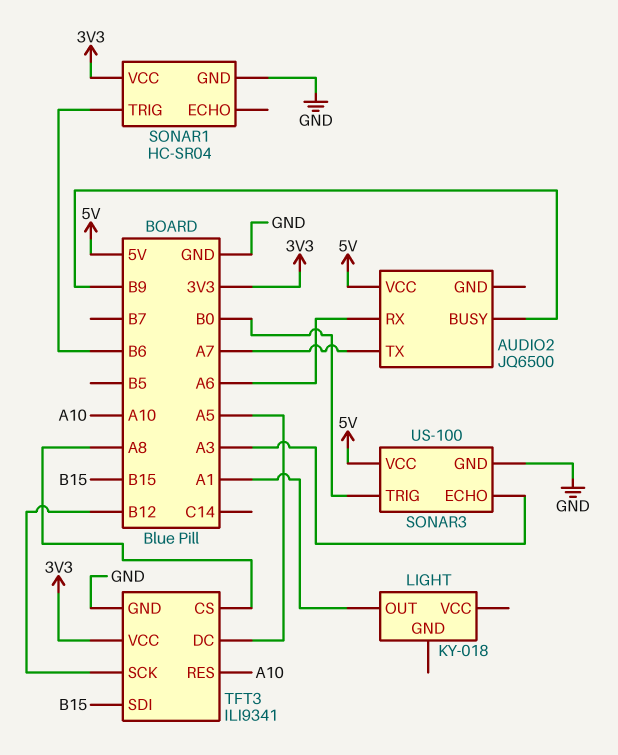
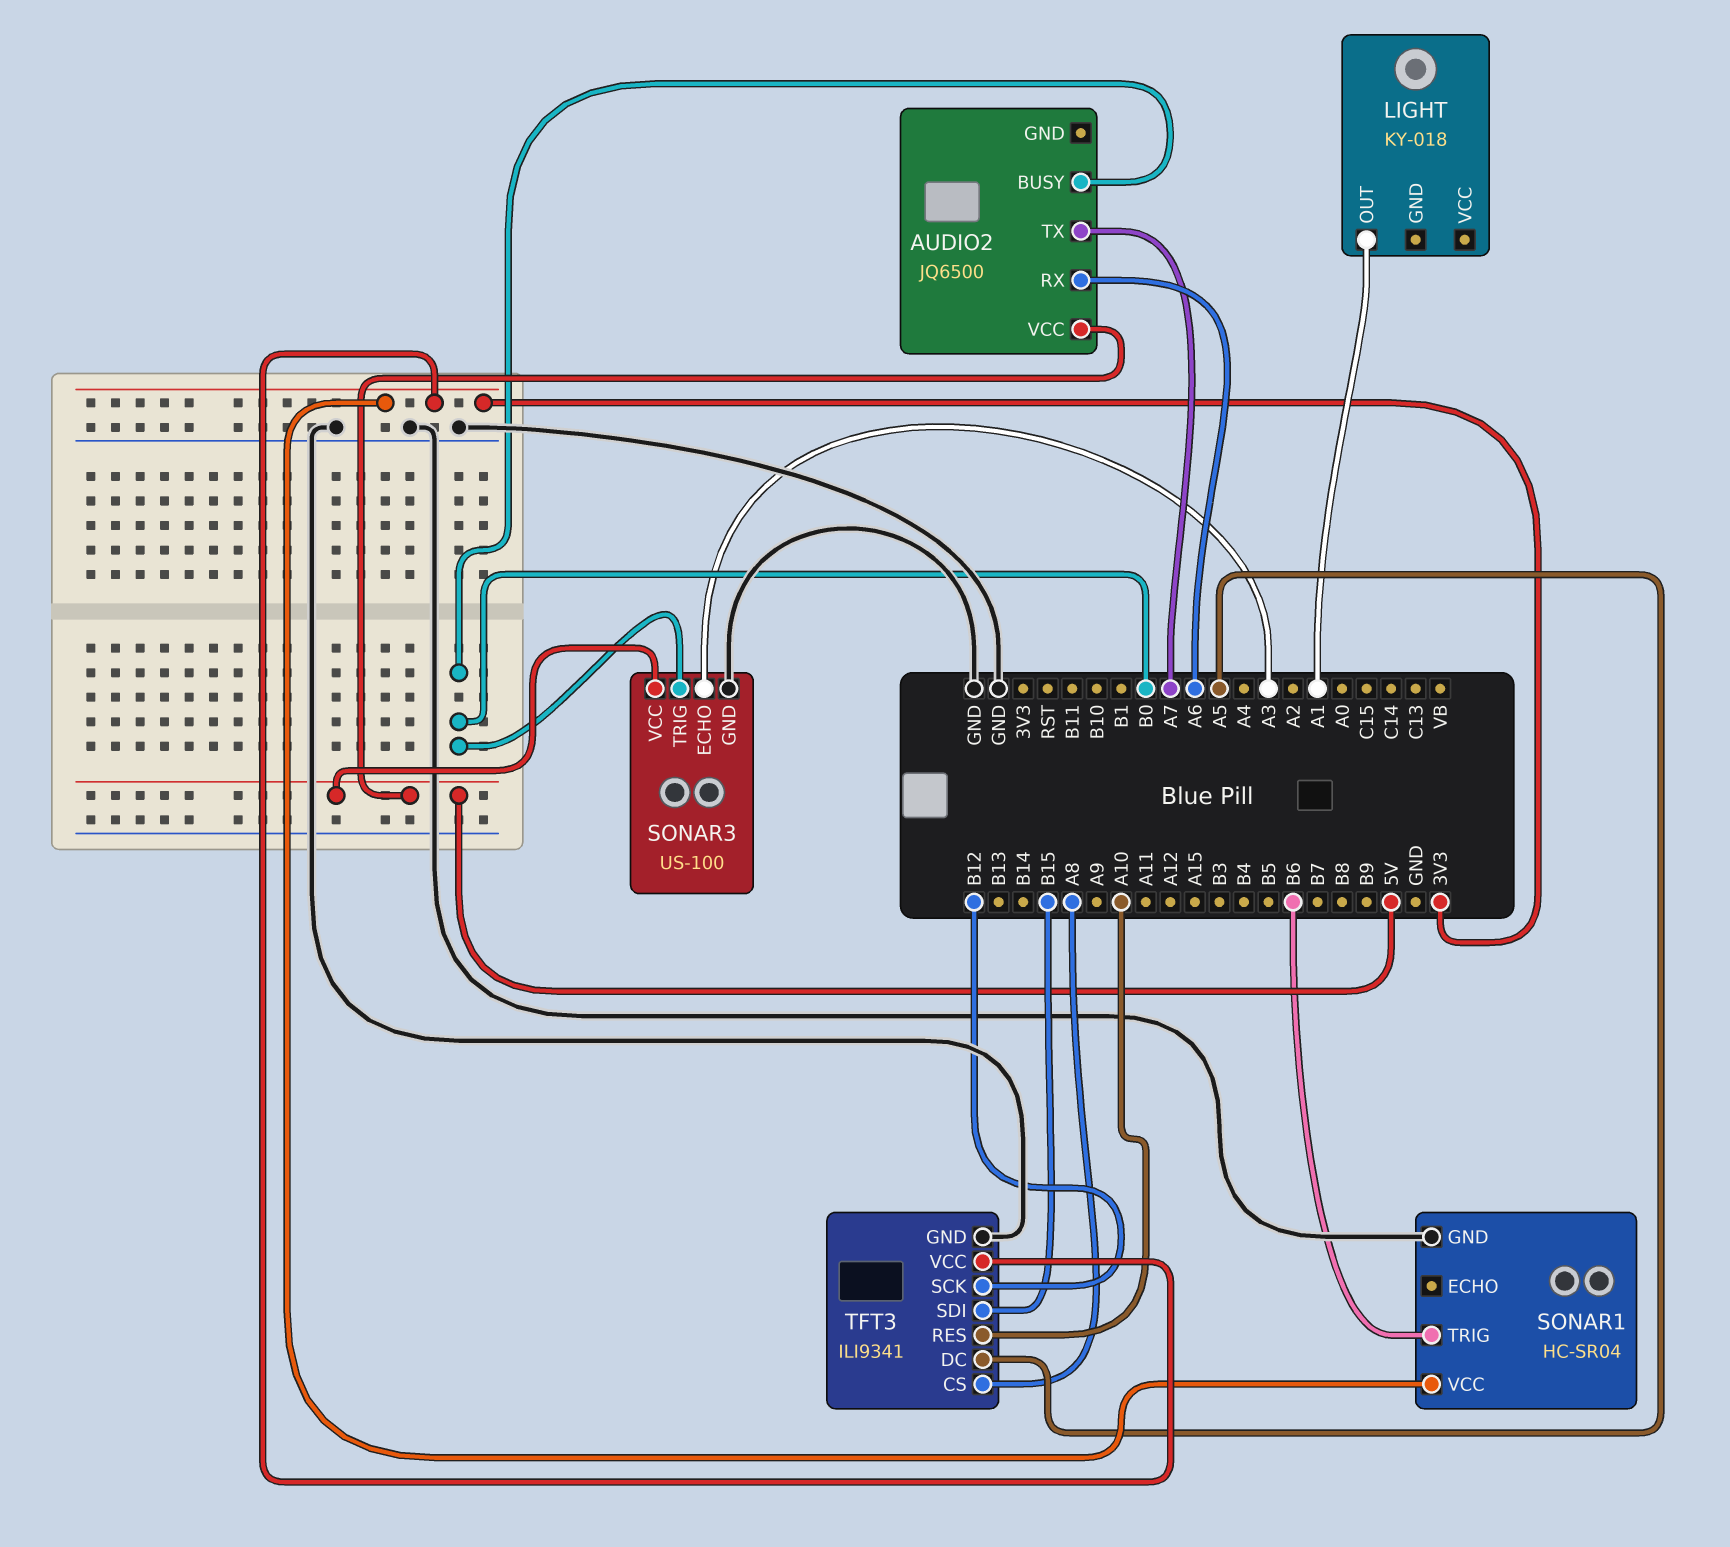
AUDIO2 pin BUSY: B9 -> B0

